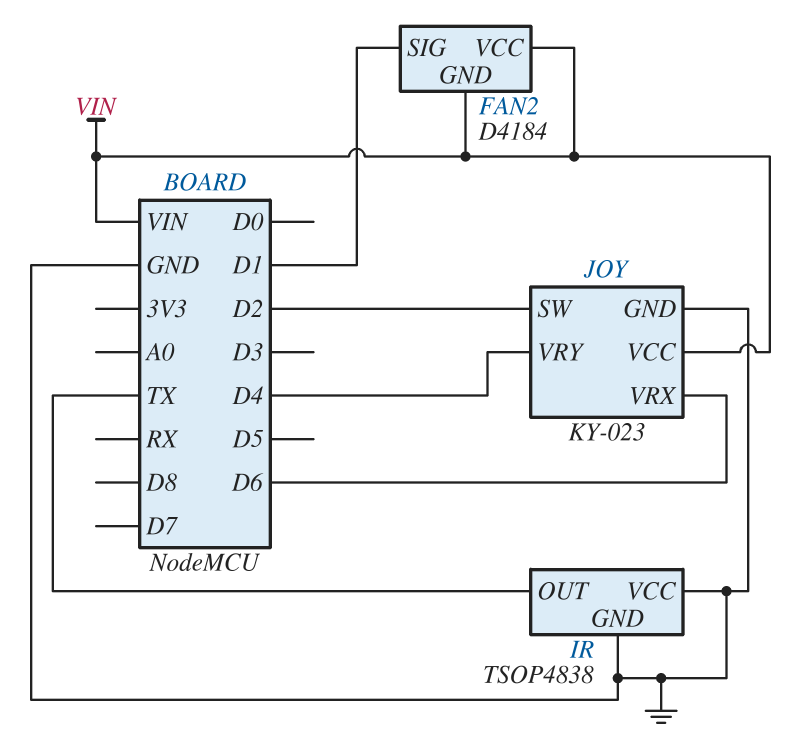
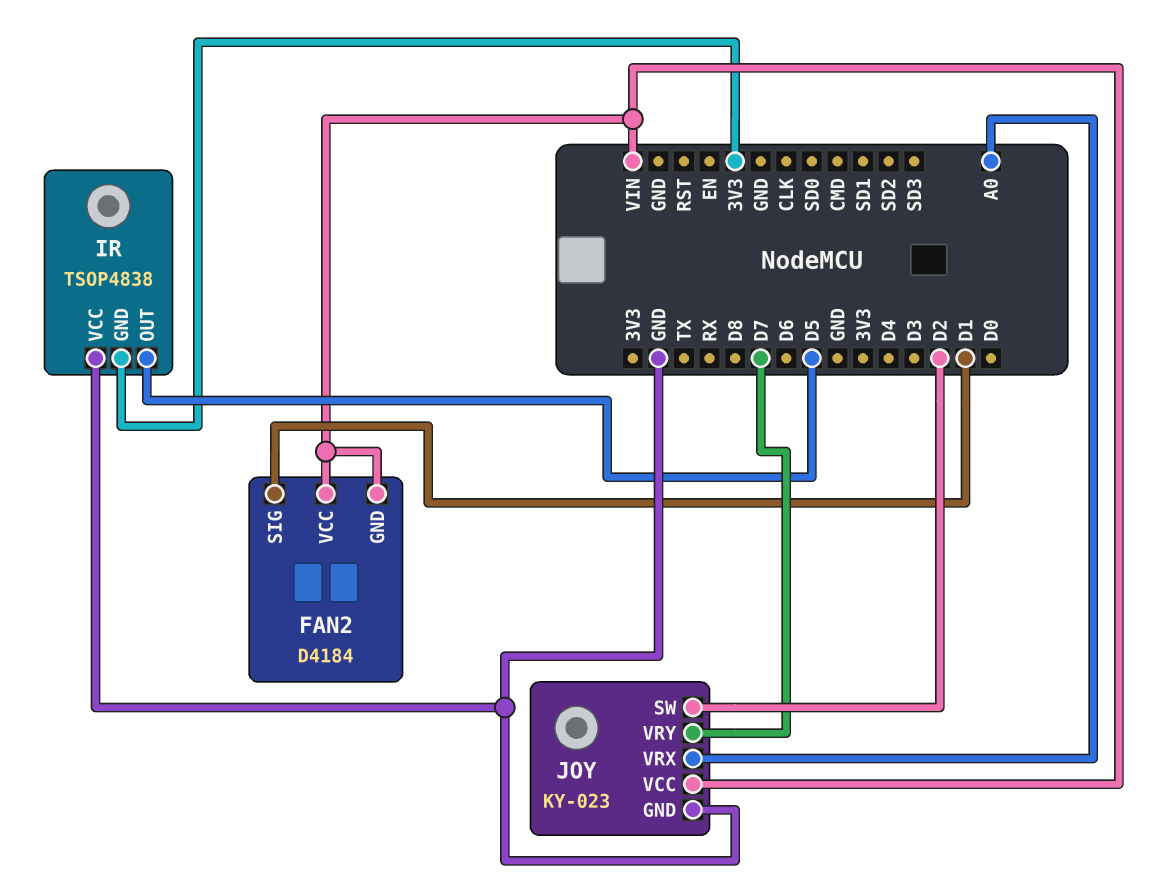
IR pin GND: GND -> 3V3
IR pin OUT: TX -> D5
JOY pin VRX: D6 -> A0
JOY pin VRY: D4 -> D7

